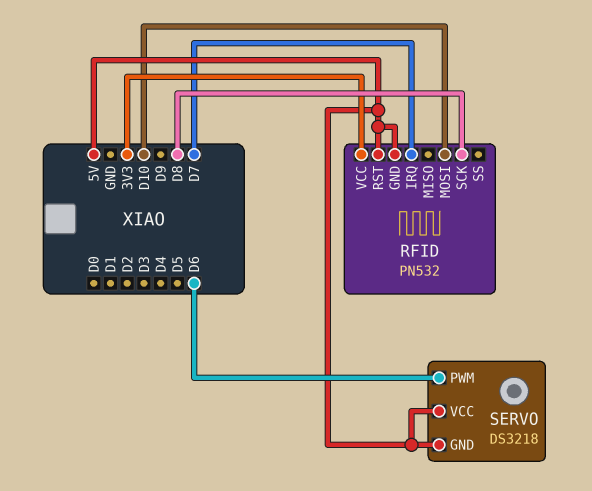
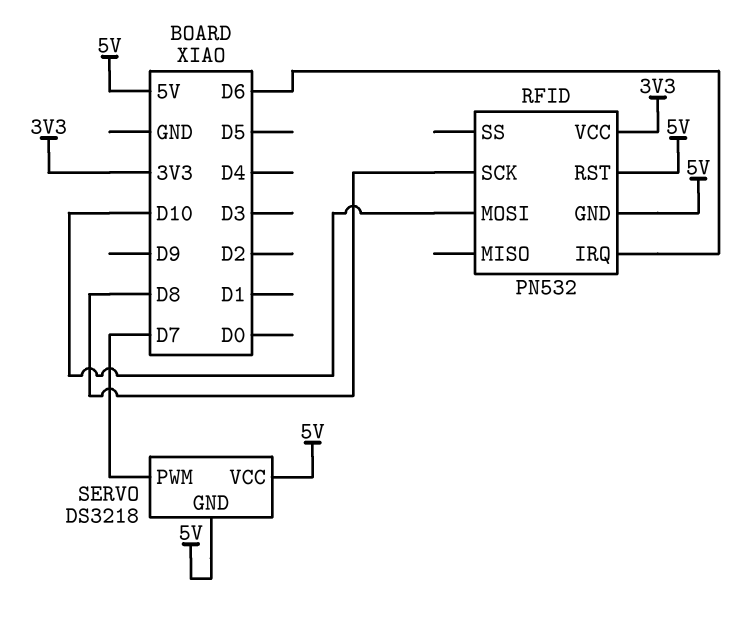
RFID pin IRQ: D7 -> D6
SERVO pin PWM: D6 -> D7

